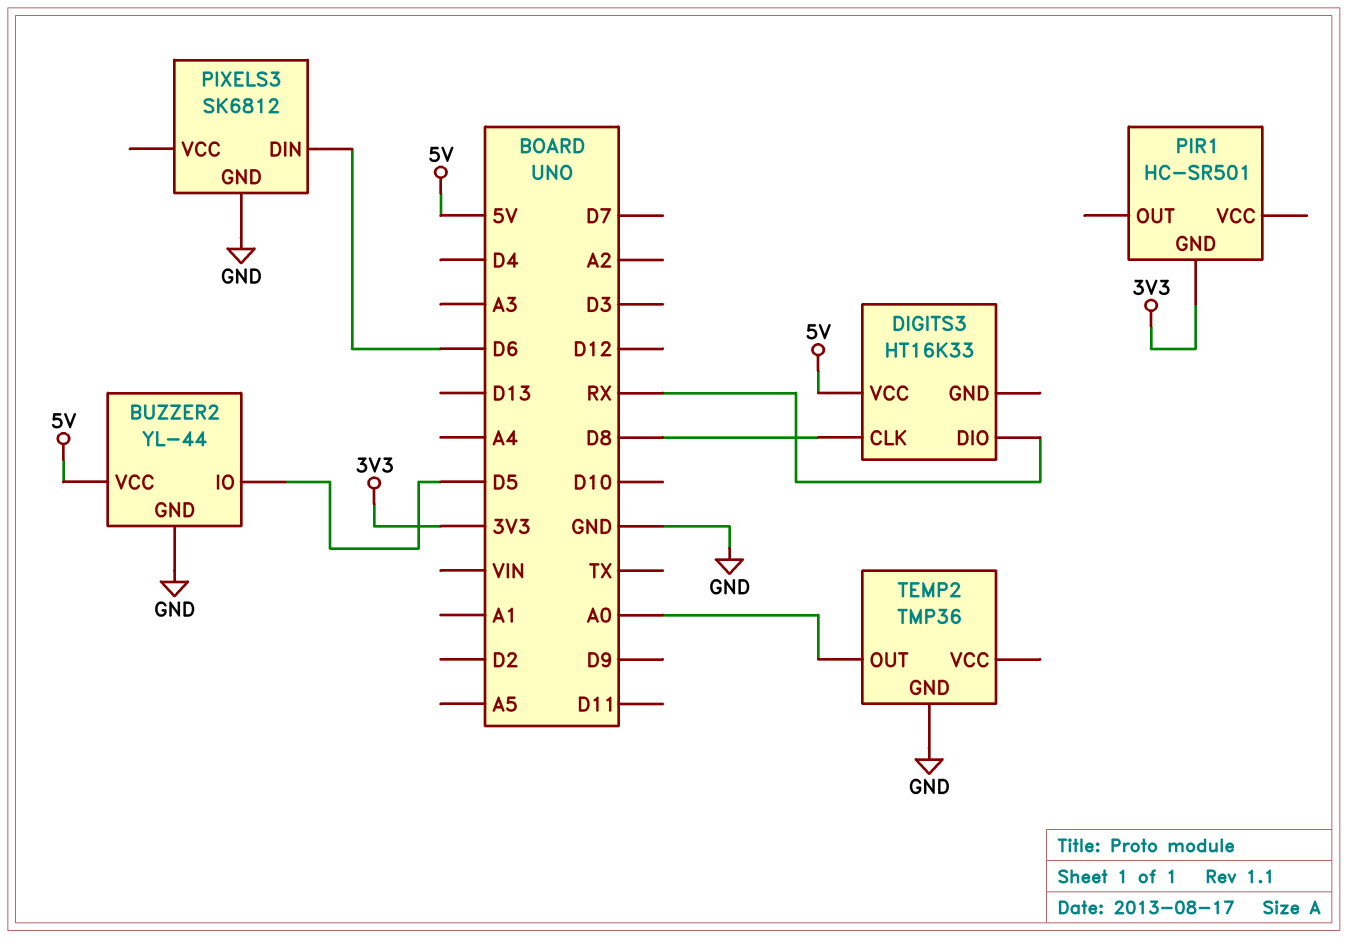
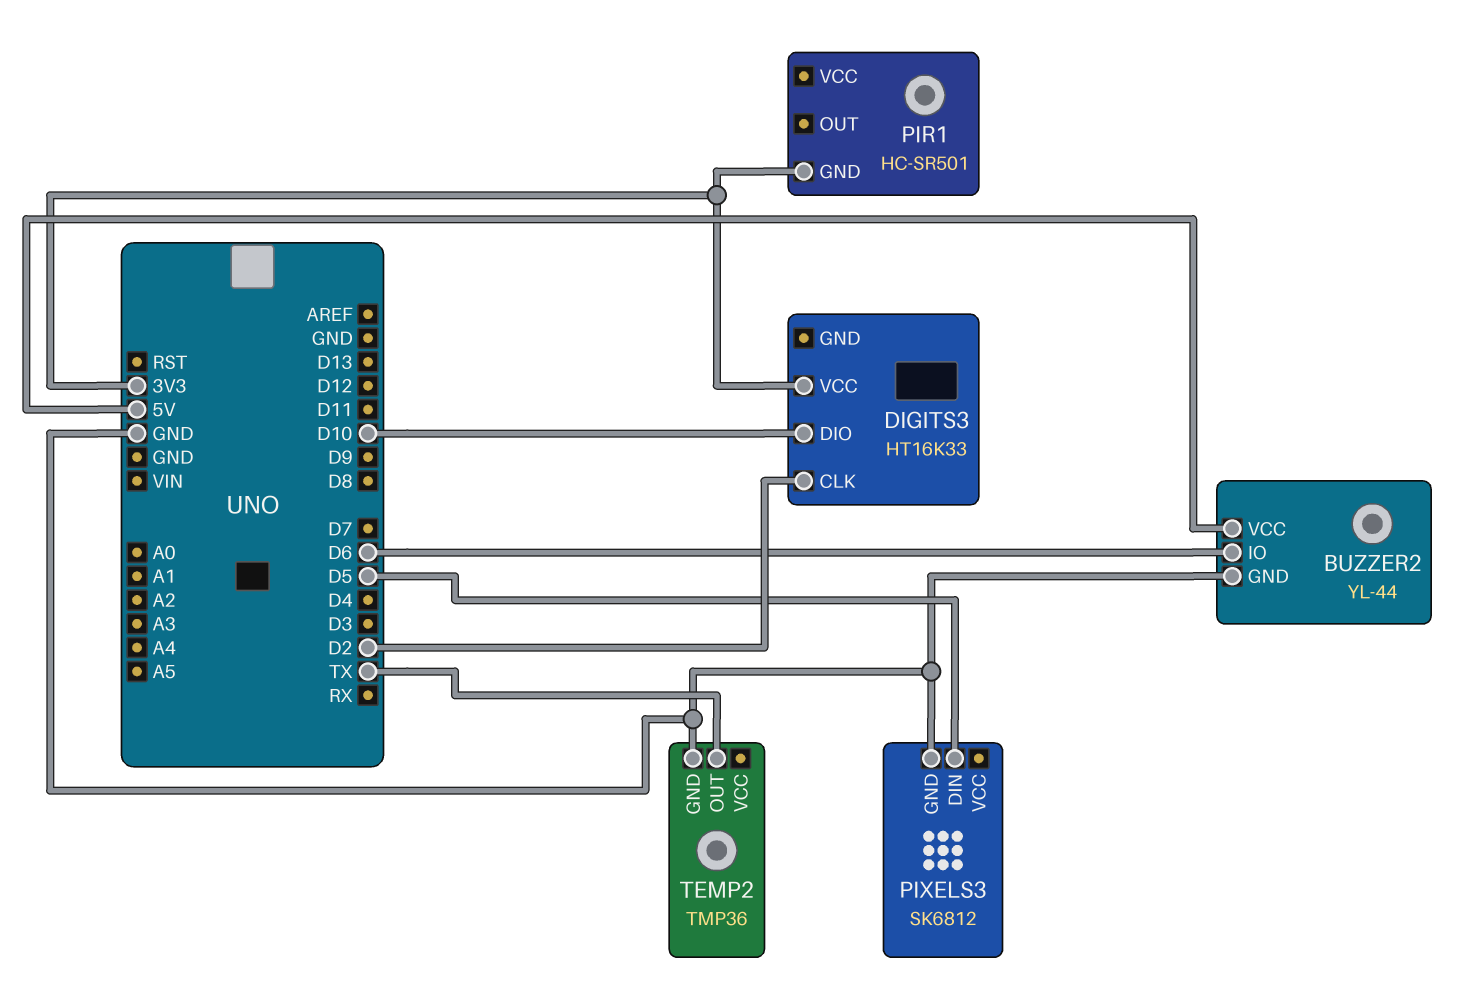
BUZZER2 pin IO: D5 -> D6
DIGITS3 pin CLK: D8 -> D2
DIGITS3 pin DIO: RX -> D10
DIGITS3 pin VCC: 5V -> 3V3
PIXELS3 pin DIN: D6 -> D5
TEMP2 pin OUT: A0 -> TX

